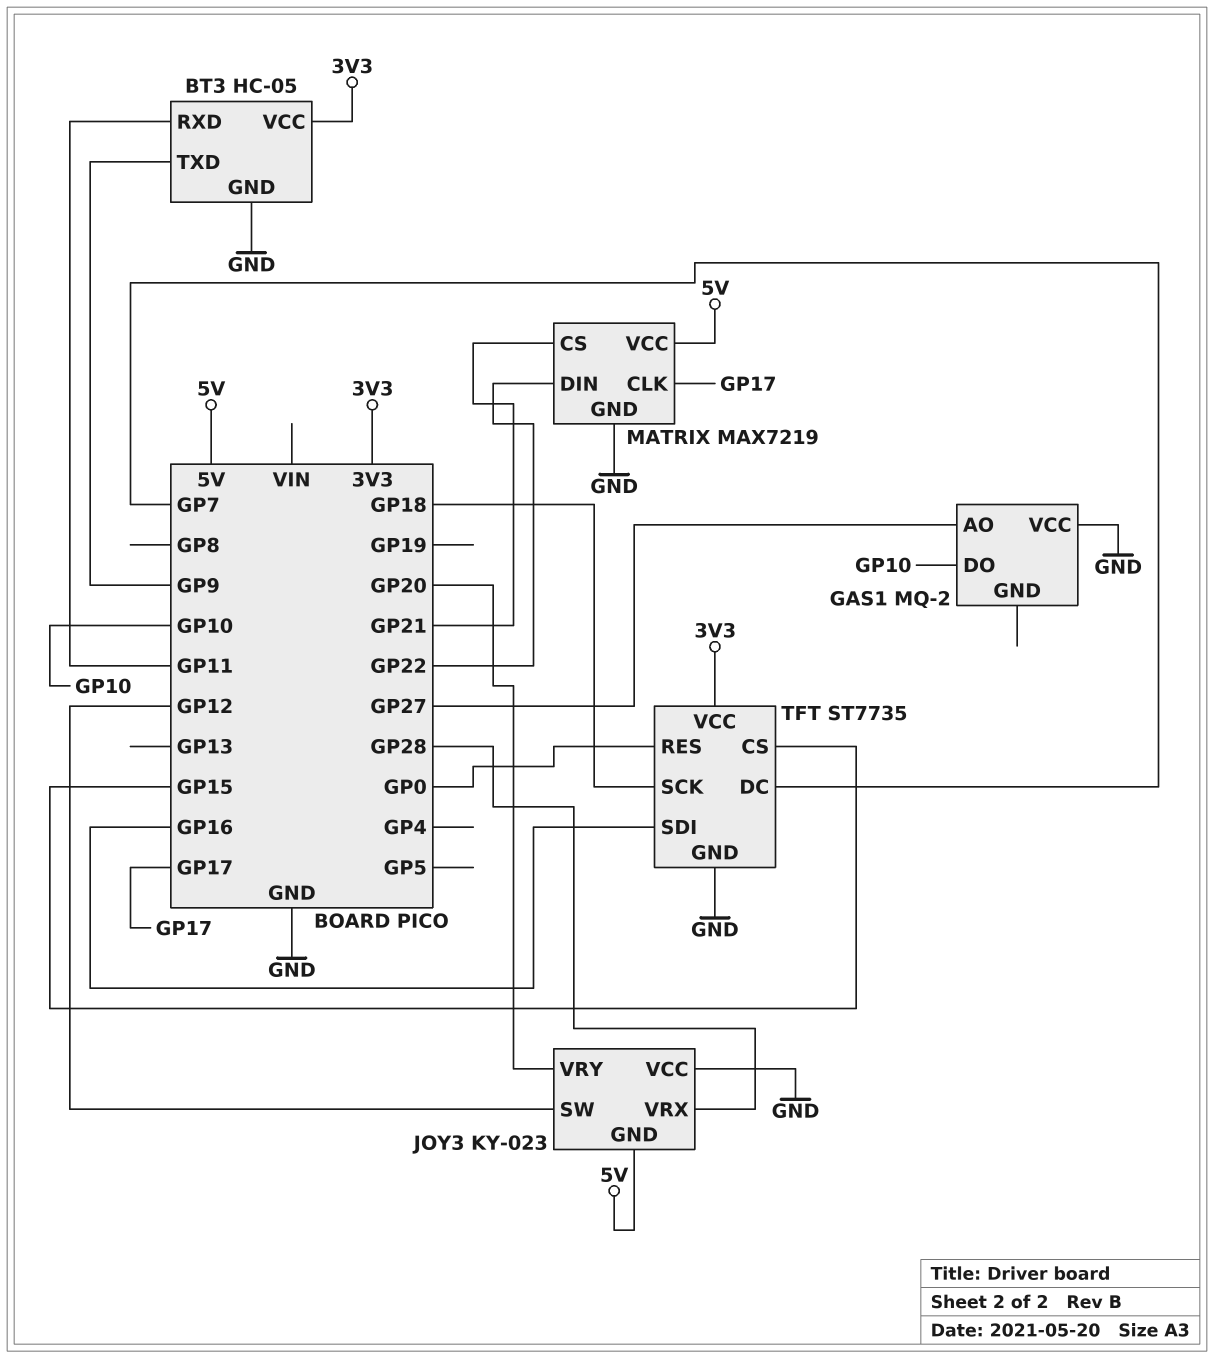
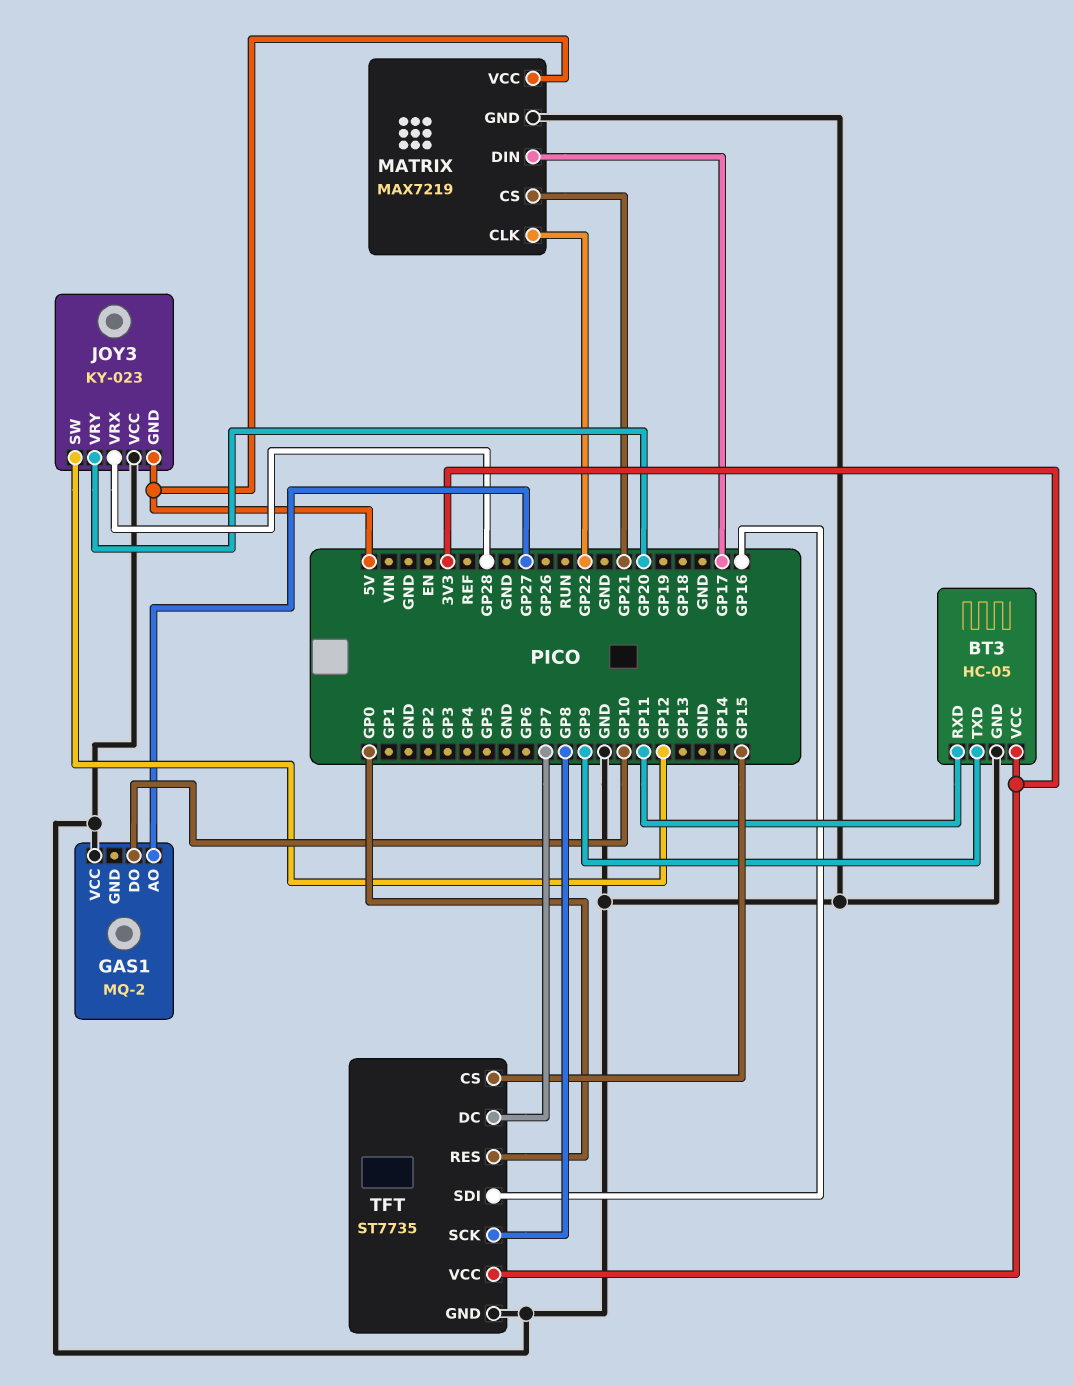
MATRIX pin CLK: GP17 -> GP22
MATRIX pin DIN: GP22 -> GP17
TFT pin SCK: GP18 -> GP8

